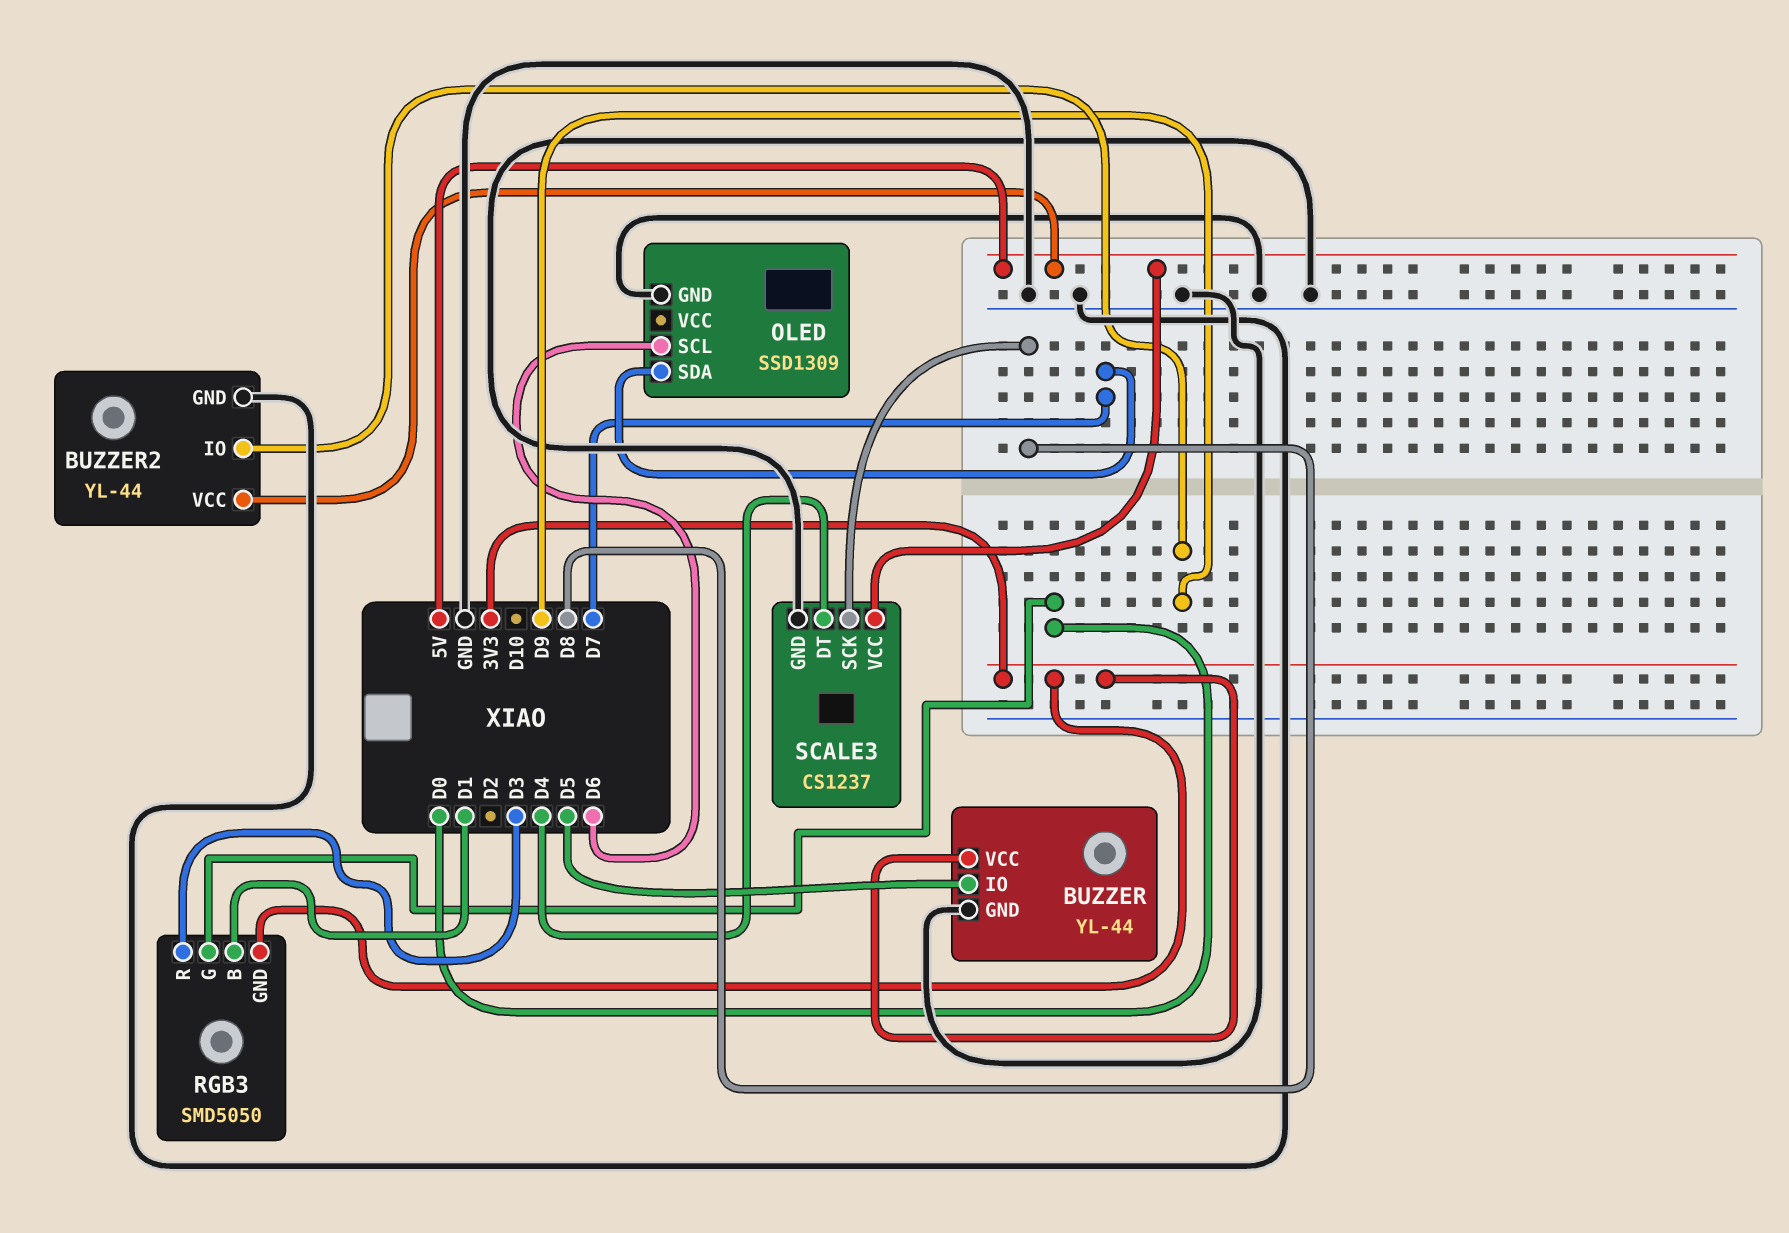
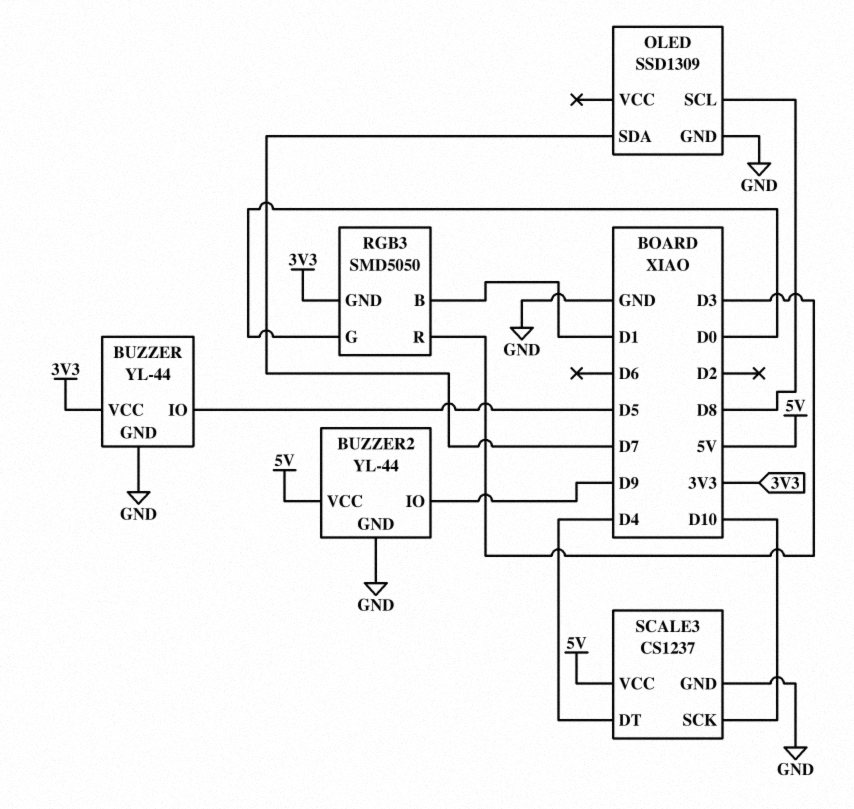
OLED pin SCL: D6 -> D8
SCALE3 pin SCK: D8 -> D10

